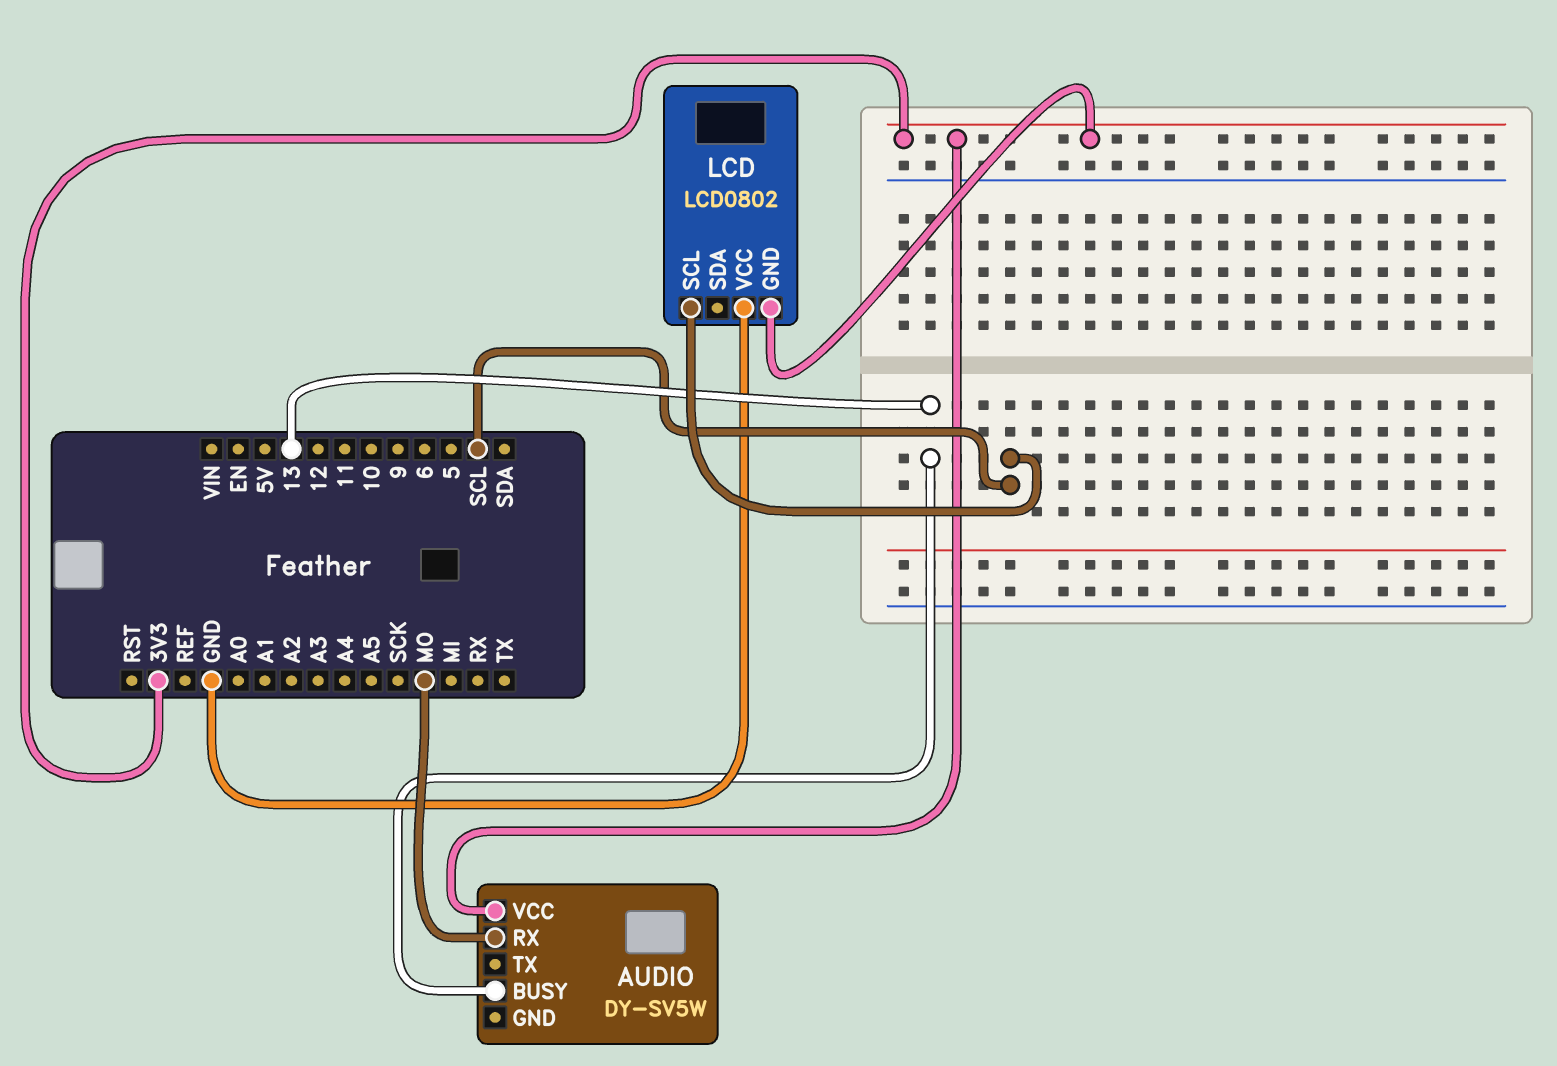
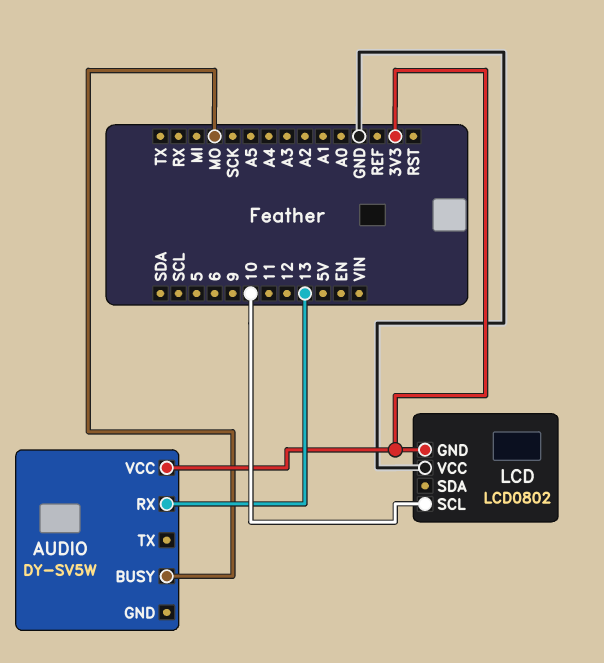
AUDIO pin BUSY: 13 -> MO
AUDIO pin RX: MO -> 13
LCD pin SCL: SCL -> 10

